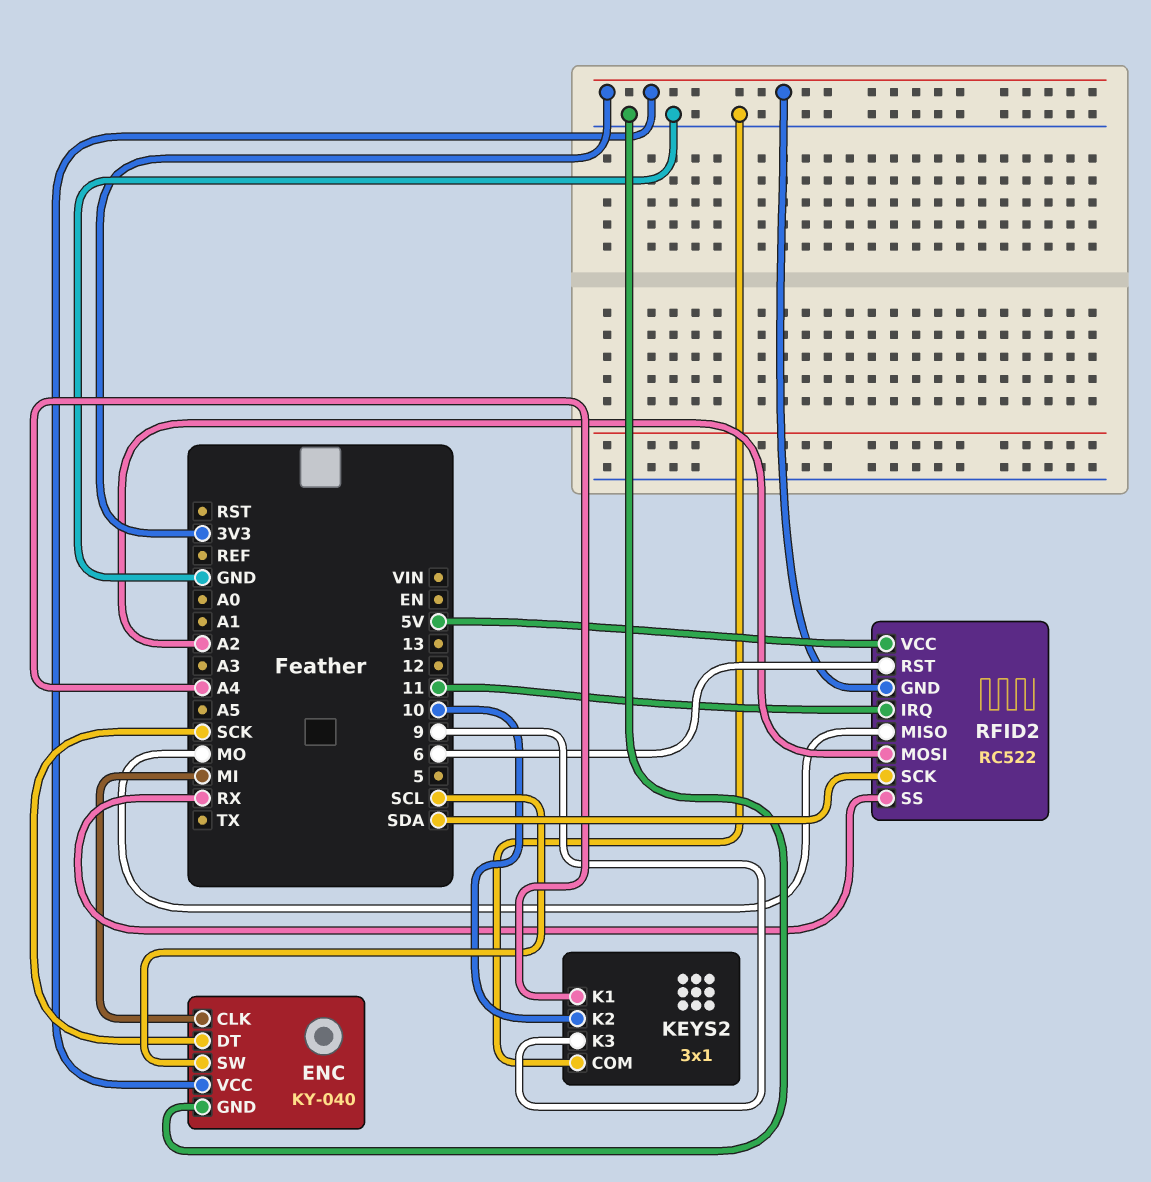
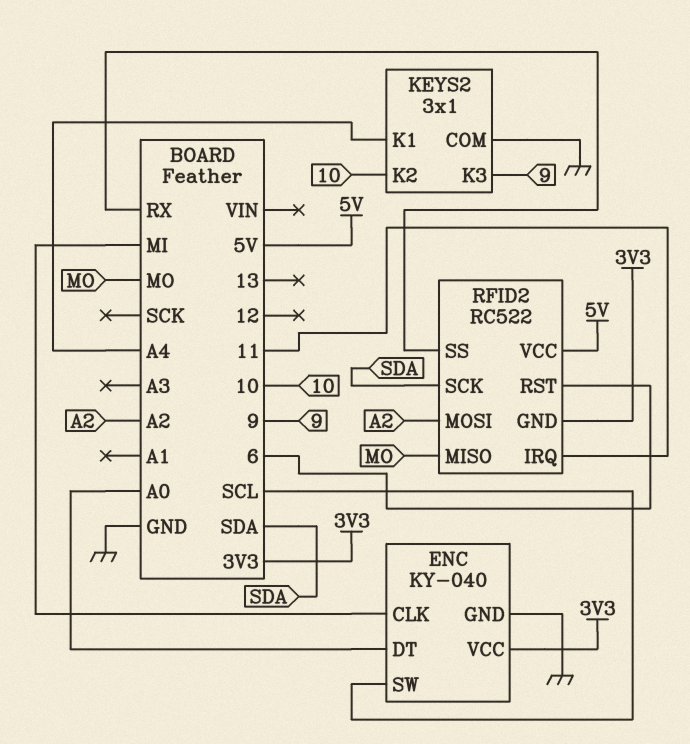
ENC pin DT: SCK -> A0

